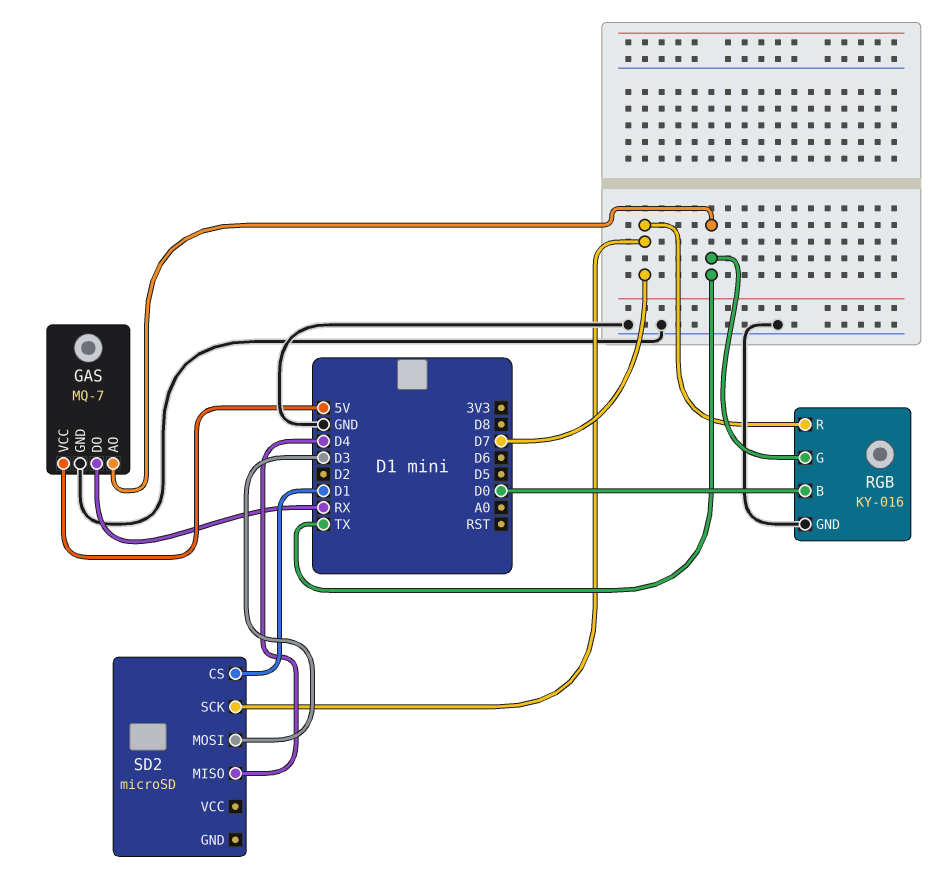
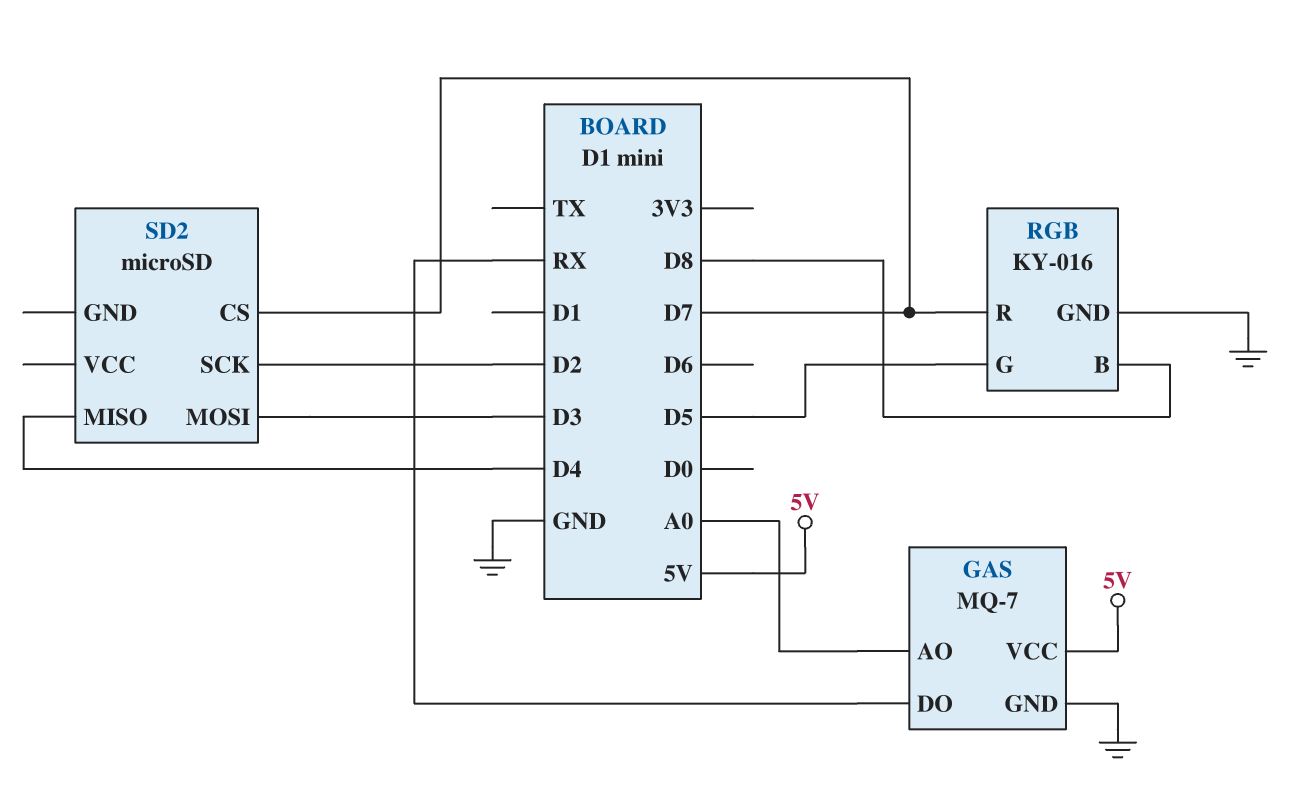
GAS pin AO: TX -> A0
RGB pin B: D0 -> D8
RGB pin G: TX -> D5
SD2 pin CS: D1 -> D7
SD2 pin SCK: D7 -> D2

